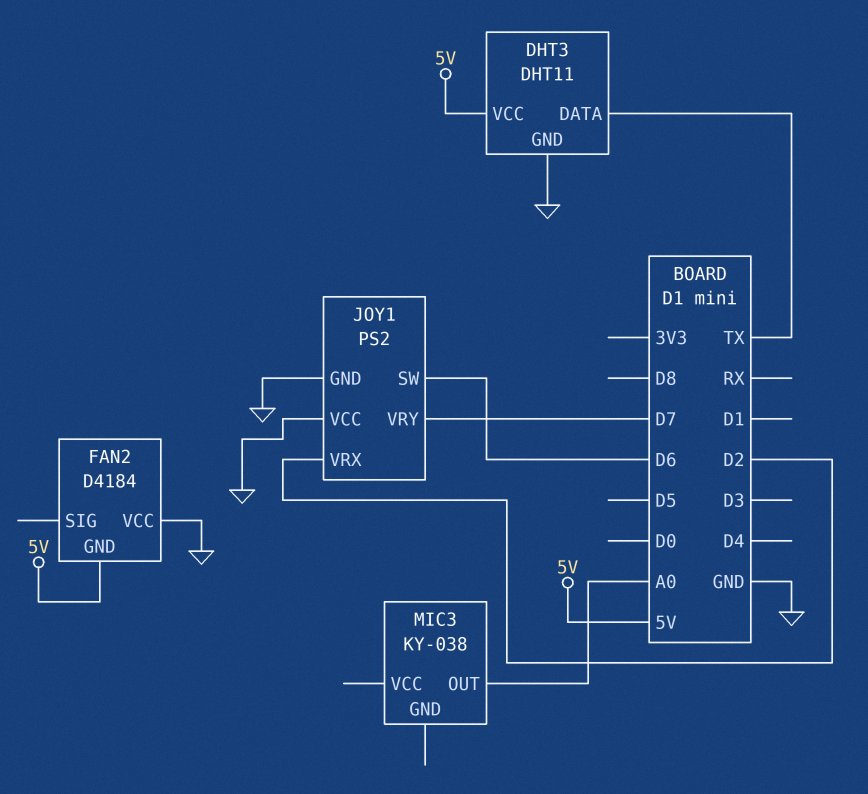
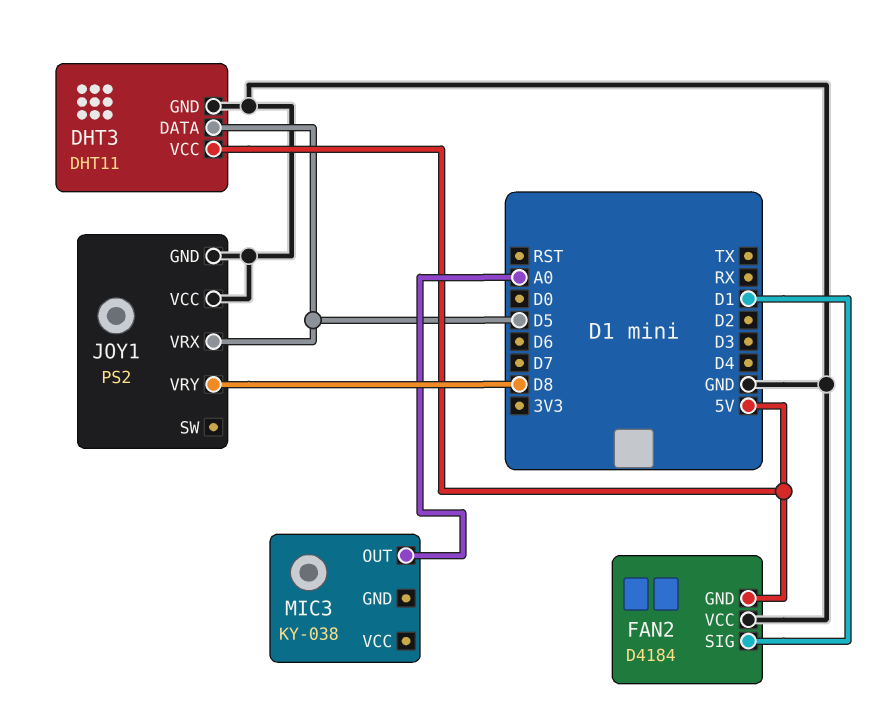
DHT3 pin DATA: TX -> D5
FAN2 pin SIG: none -> D1
JOY1 pin SW: D6 -> none
JOY1 pin VRX: D2 -> D5
JOY1 pin VRY: D7 -> D8

